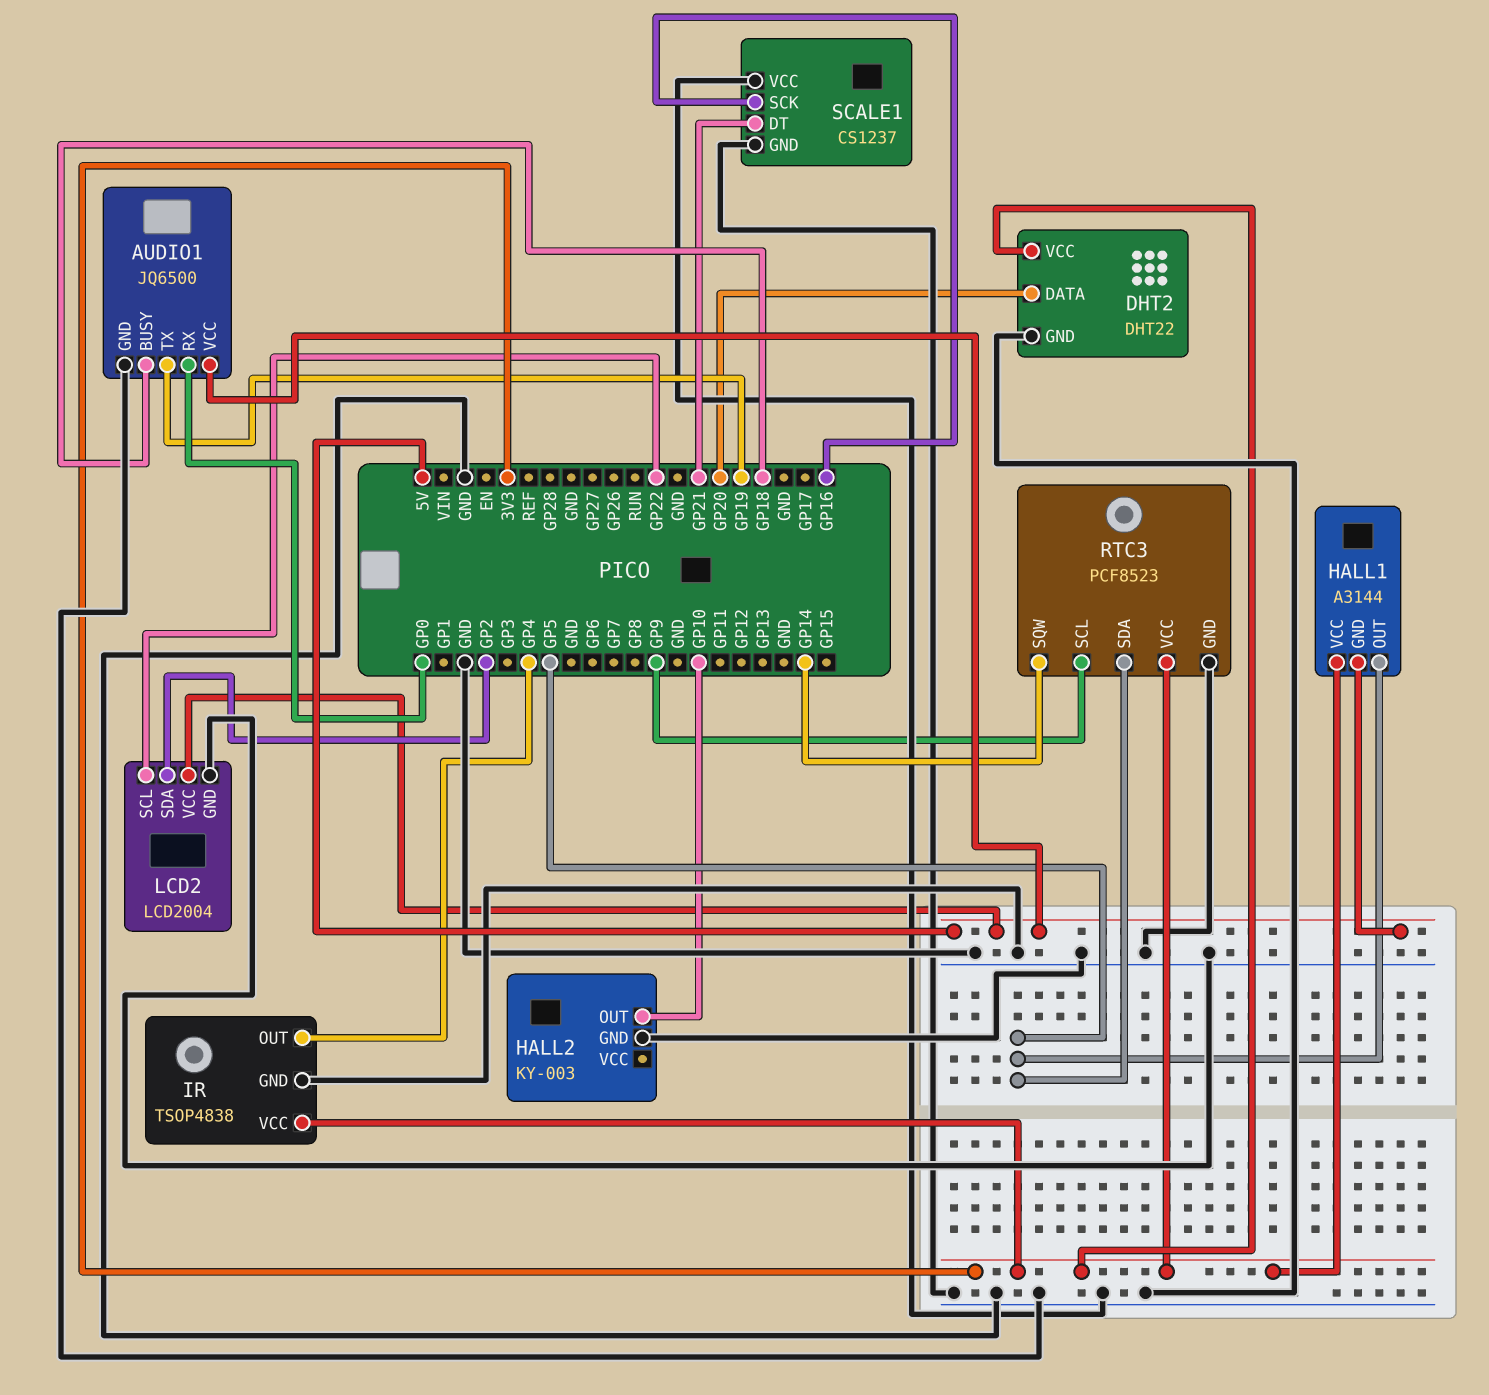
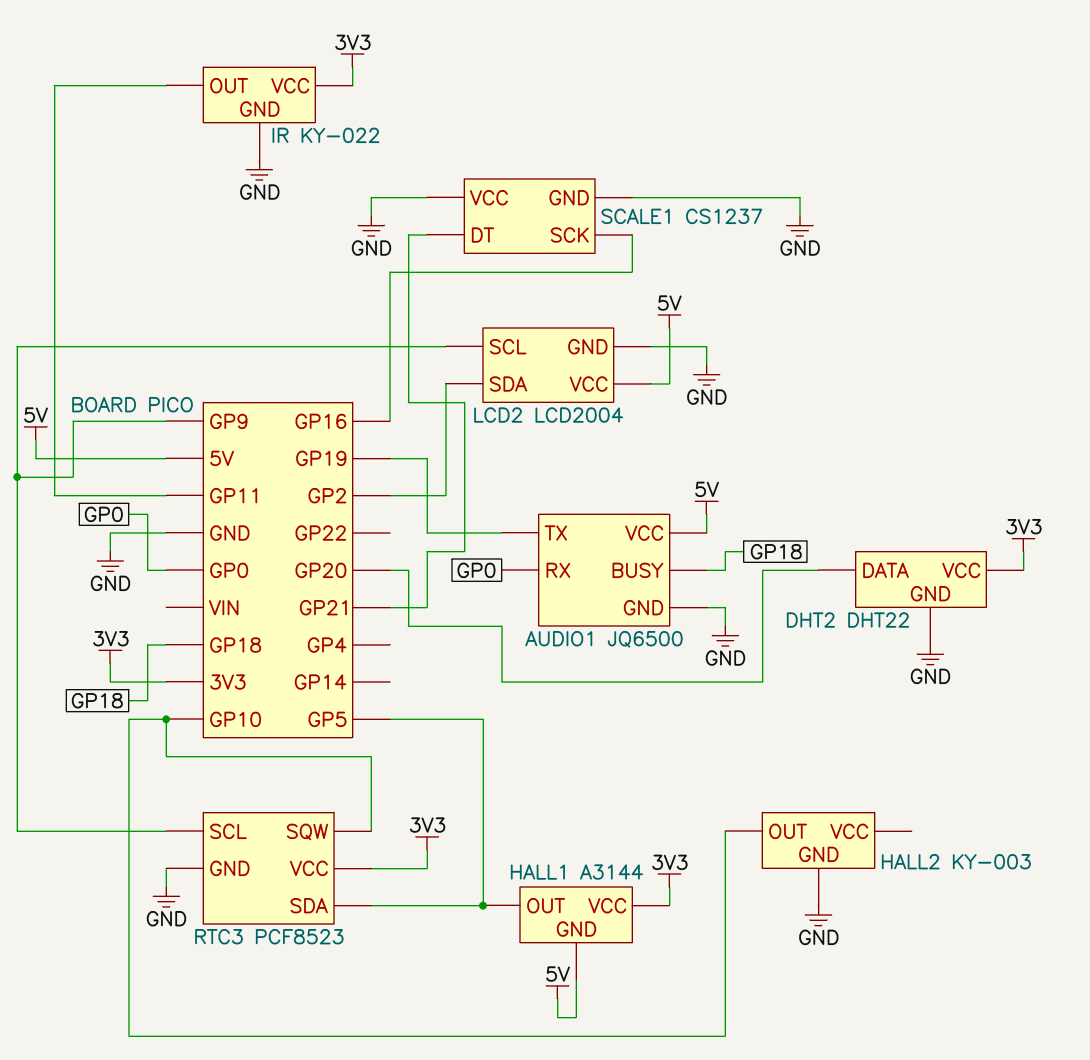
IR: TSOP4838 -> KY-022
IR pin OUT: GP4 -> GP11
LCD2 pin SCL: GP22 -> GP9
RTC3 pin SQW: GP14 -> GP10

